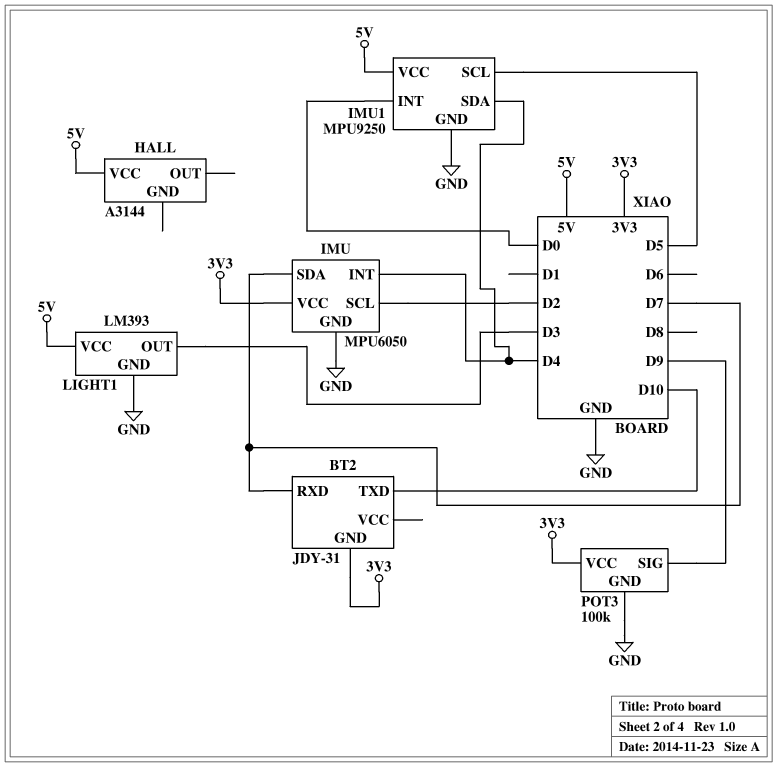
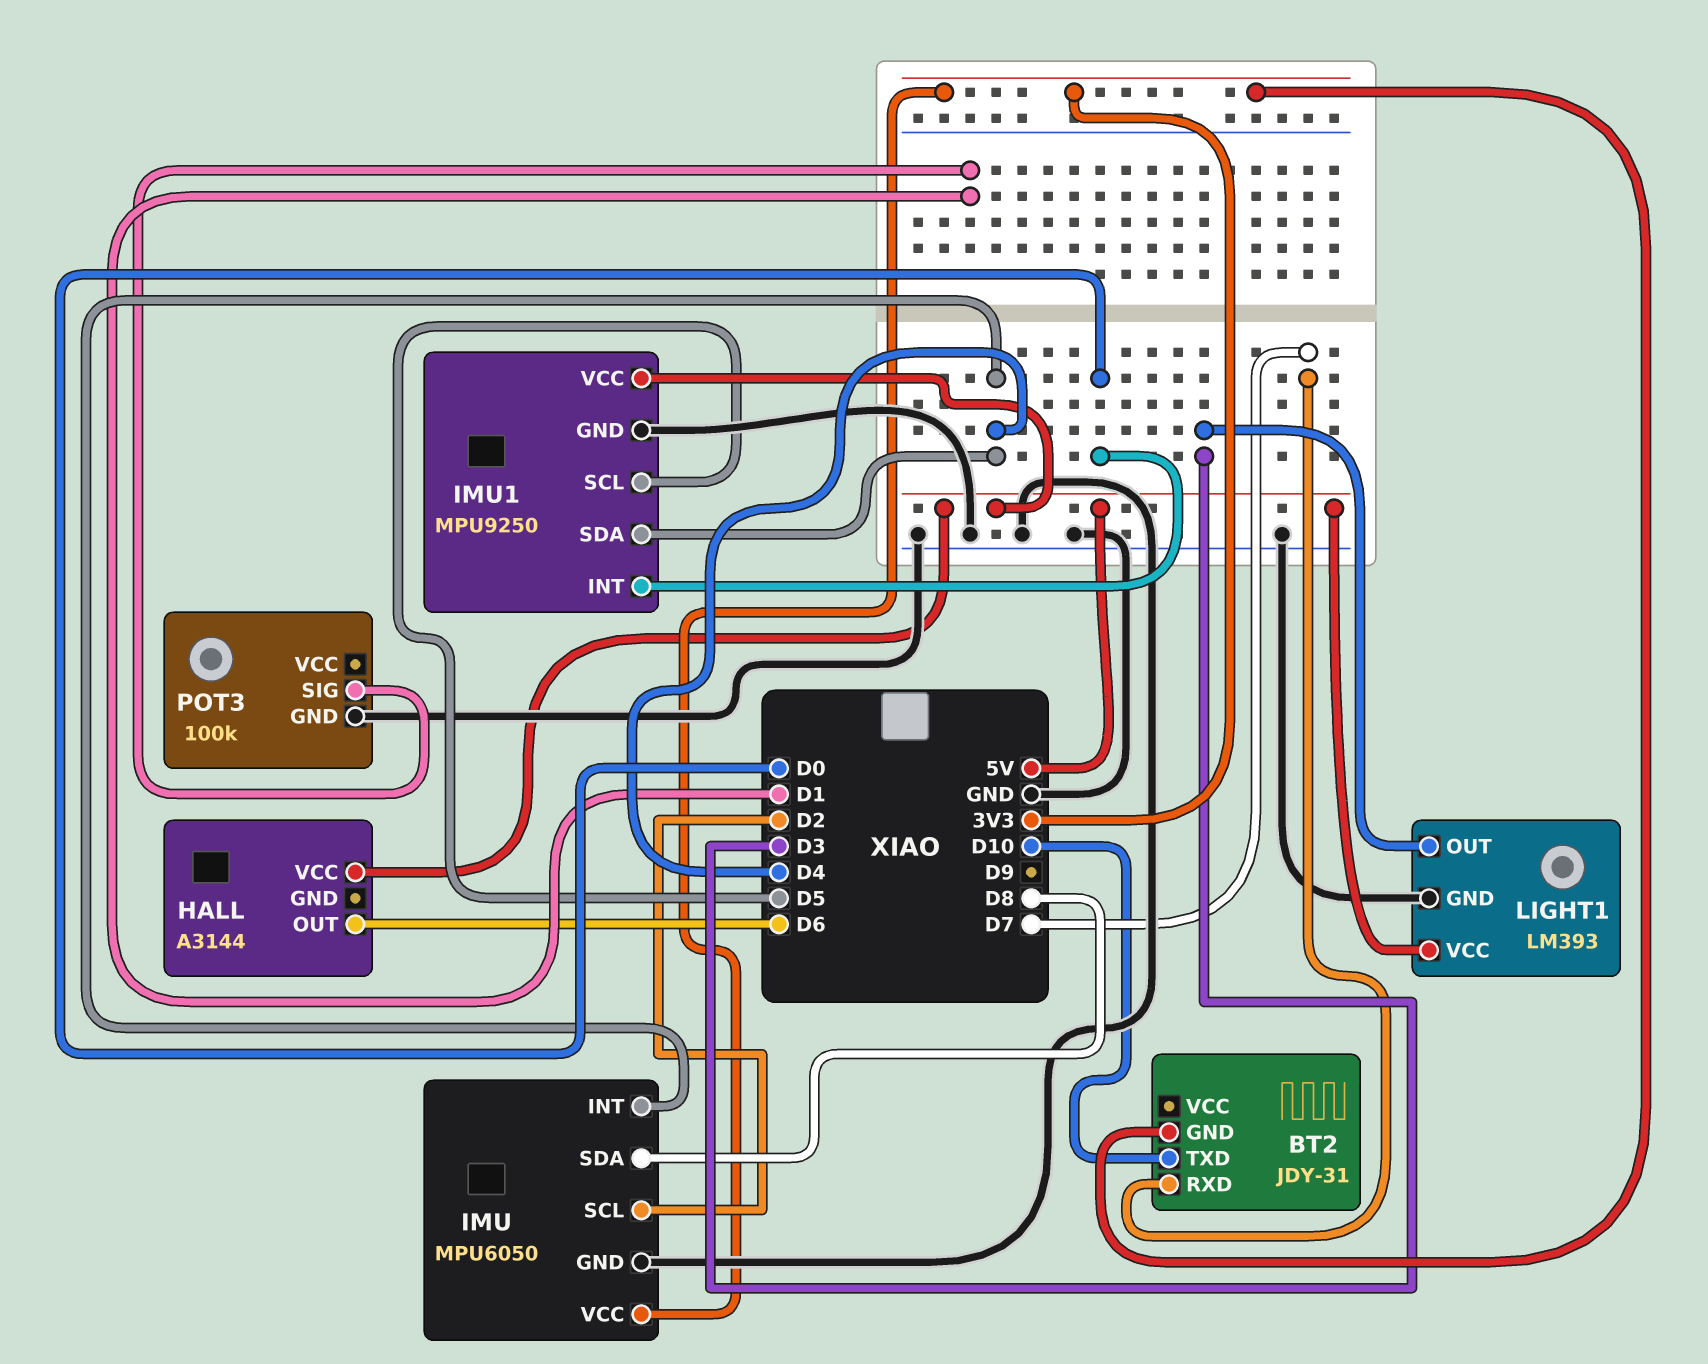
HALL pin OUT: none -> D6
IMU pin SDA: D7 -> D8
POT3 pin SIG: D9 -> D1
POT3 pin VCC: 3V3 -> none

